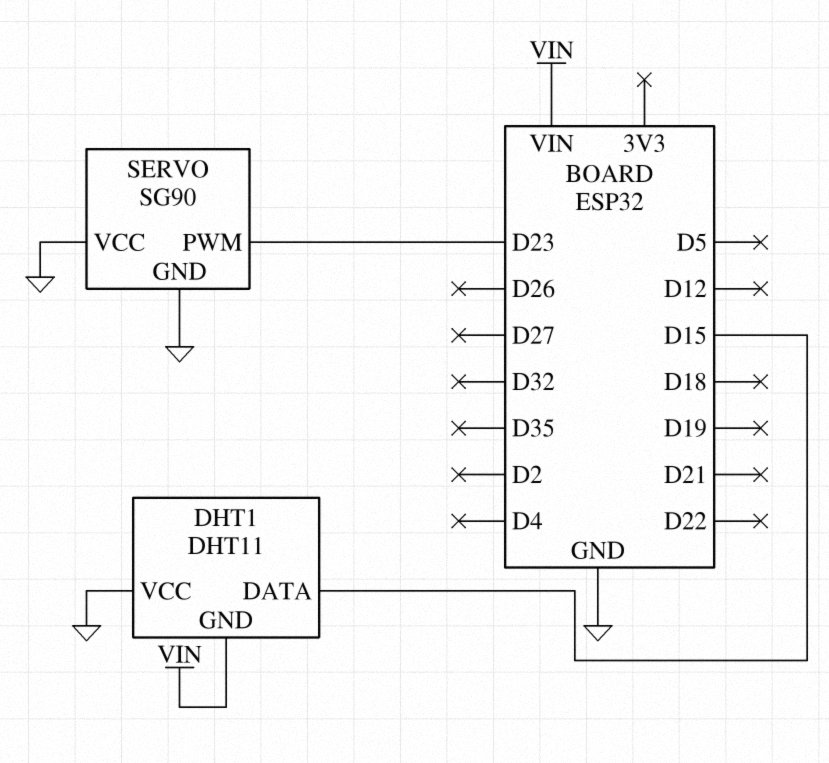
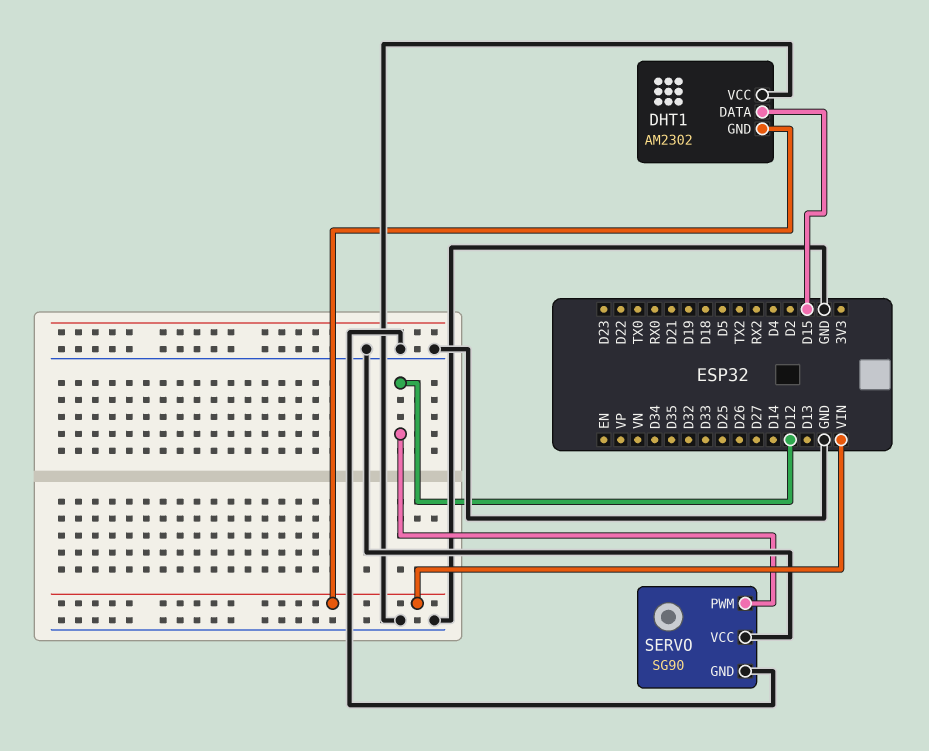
DHT1: DHT11 -> AM2302
SERVO pin PWM: D23 -> D12

